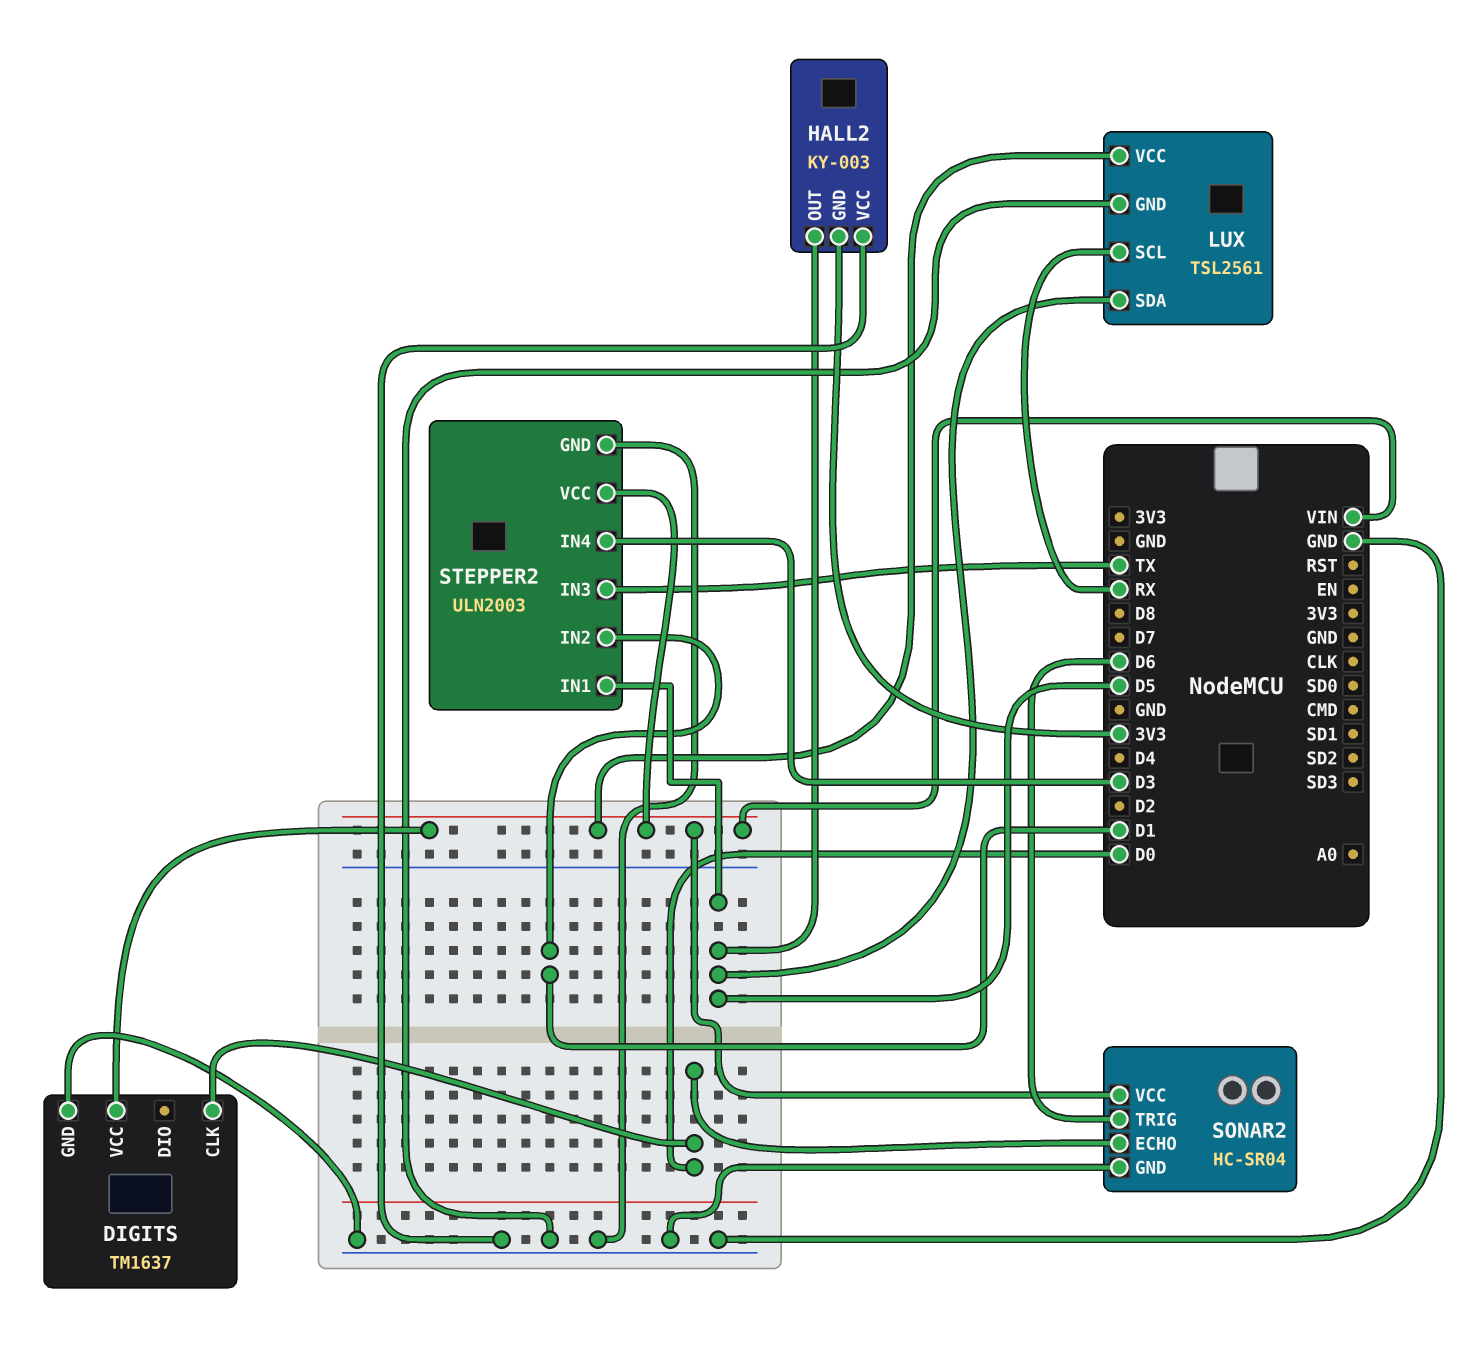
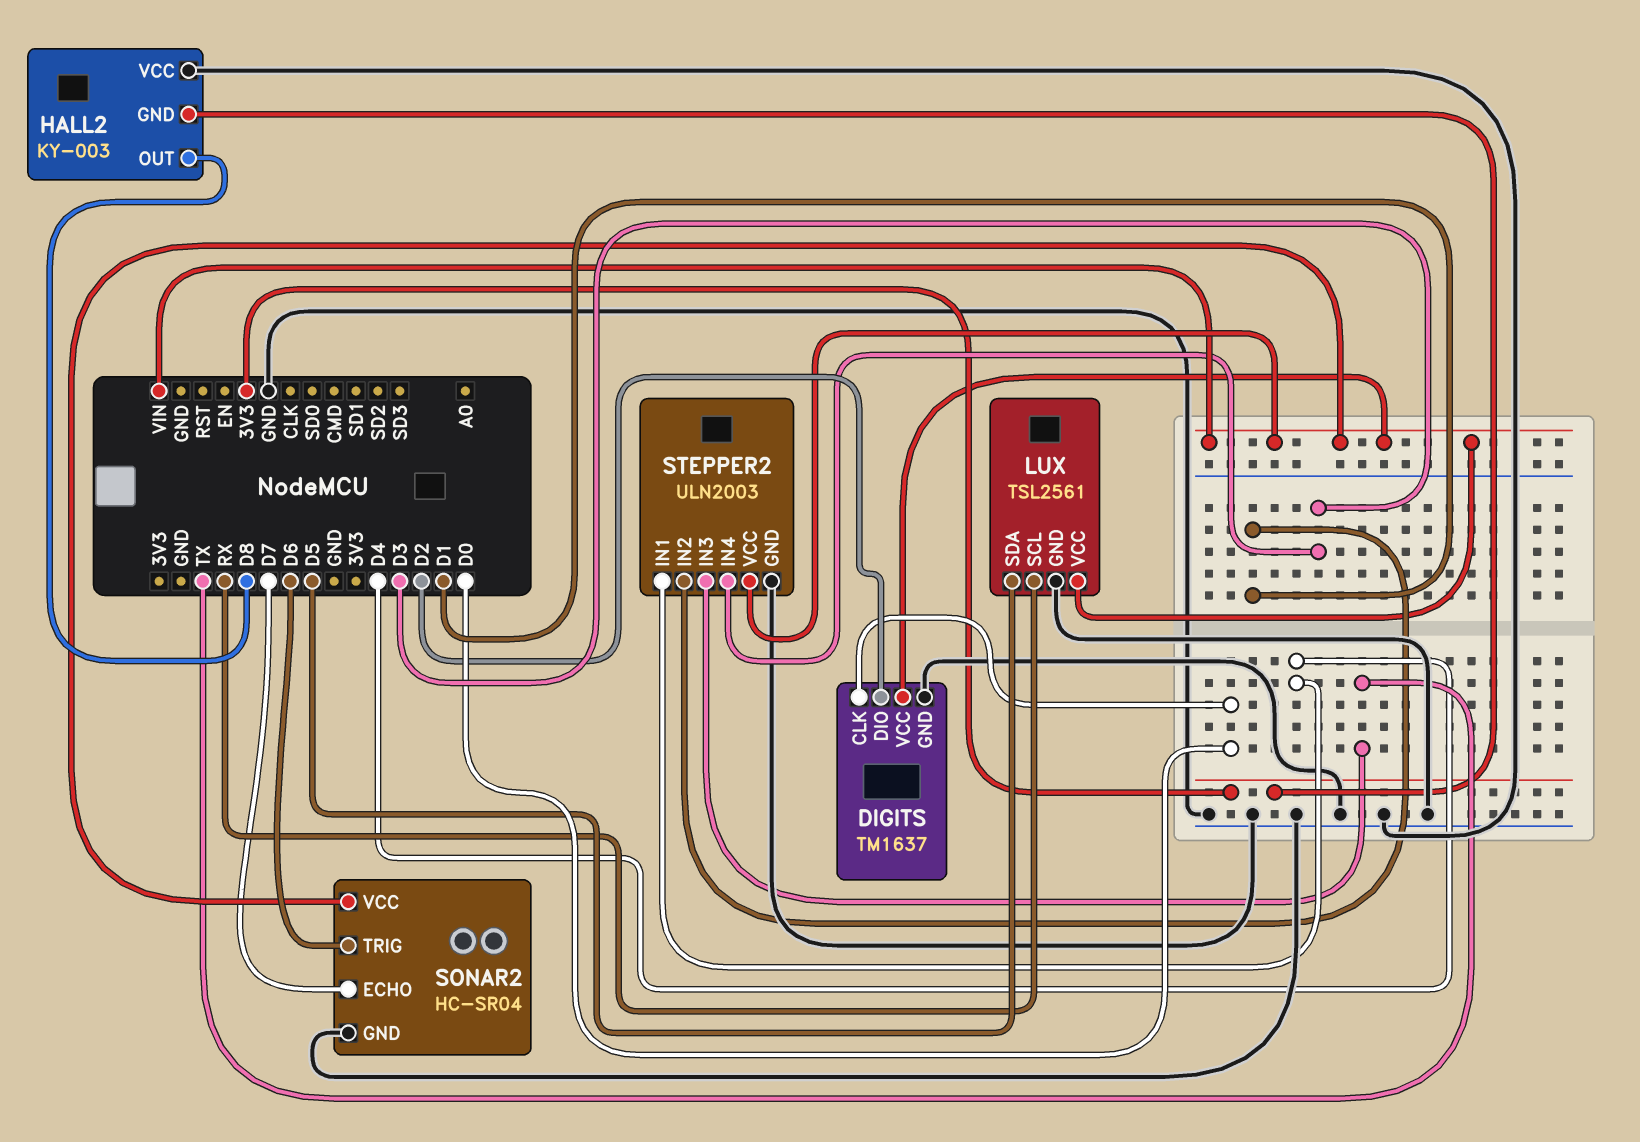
DIGITS pin DIO: none -> D2
HALL2 pin OUT: D5 -> D8
SONAR2 pin ECHO: D0 -> D7
STEPPER2 pin IN1: D5 -> D4

